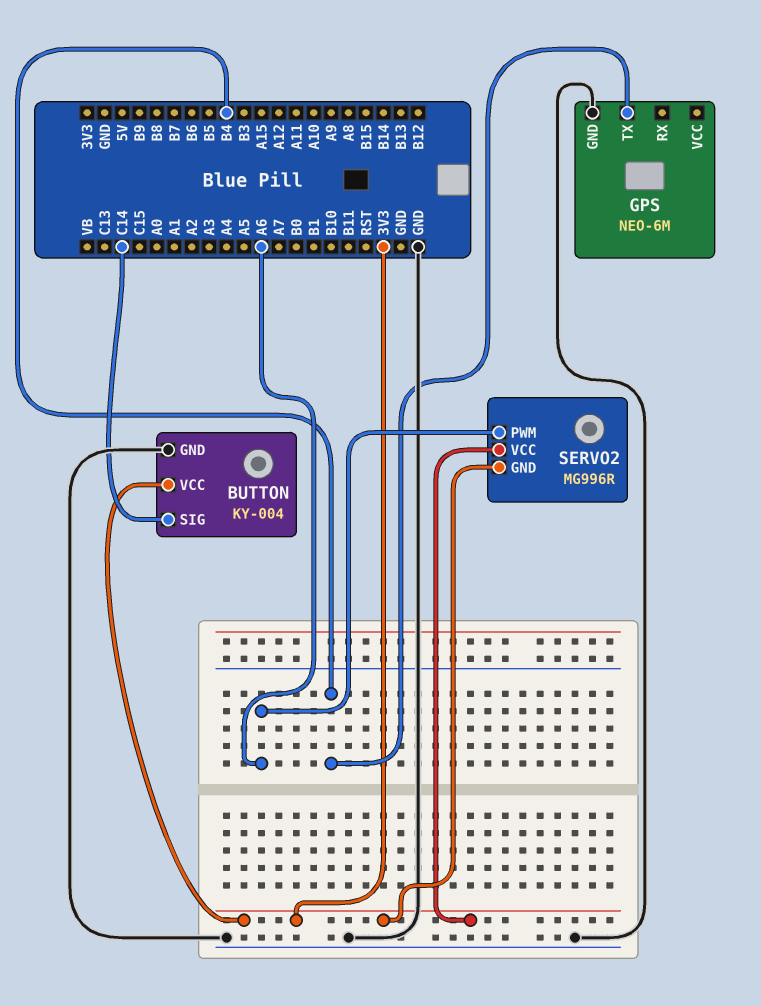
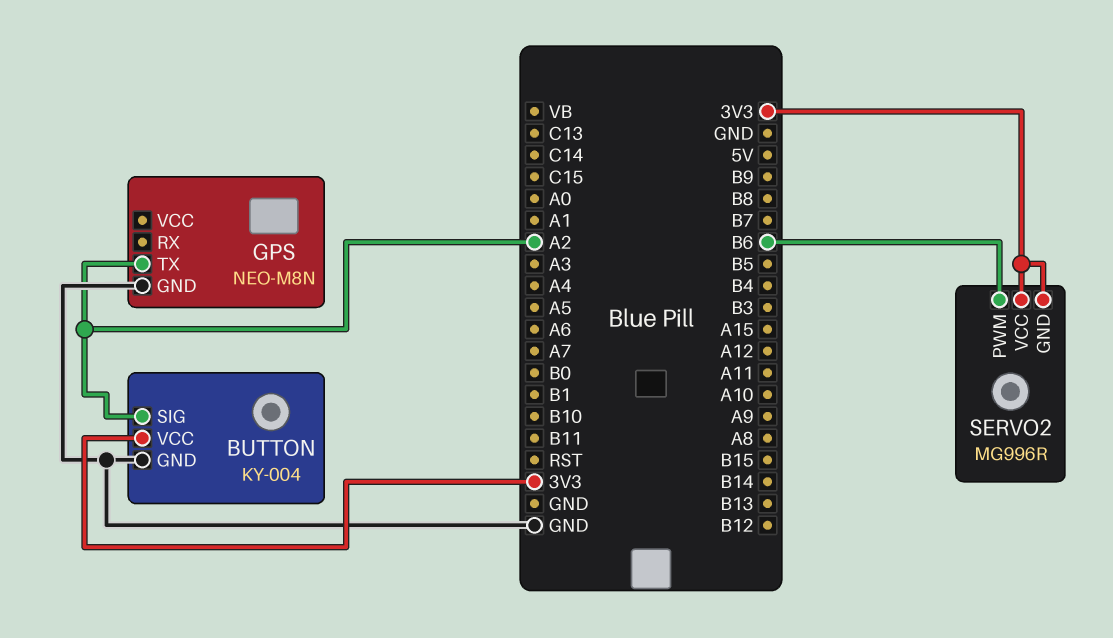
BUTTON pin SIG: C14 -> A2
GPS: NEO-6M -> NEO-M8N
GPS pin TX: B4 -> A2
SERVO2 pin PWM: A6 -> B6

